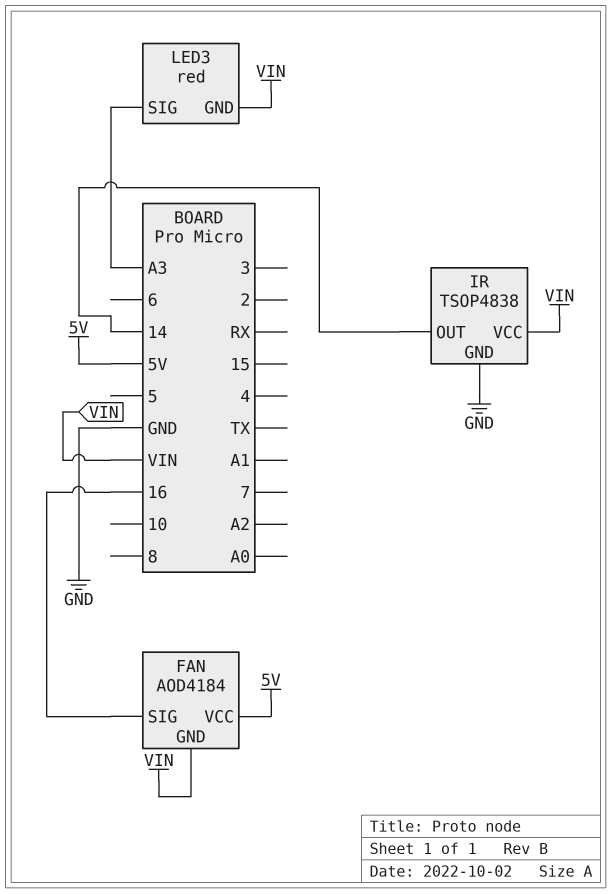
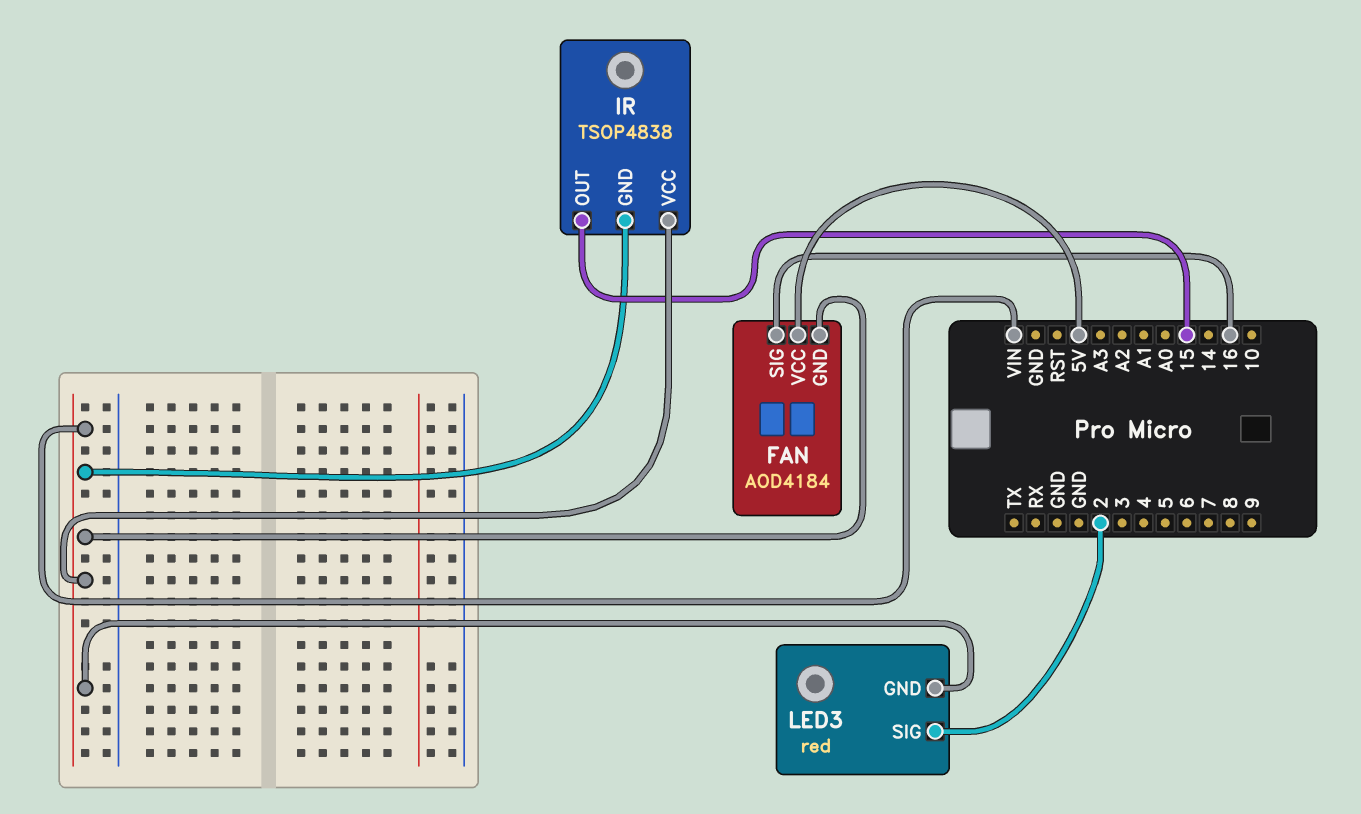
IR pin GND: GND -> VIN
IR pin OUT: 14 -> 15
LED3 pin SIG: A3 -> 2

